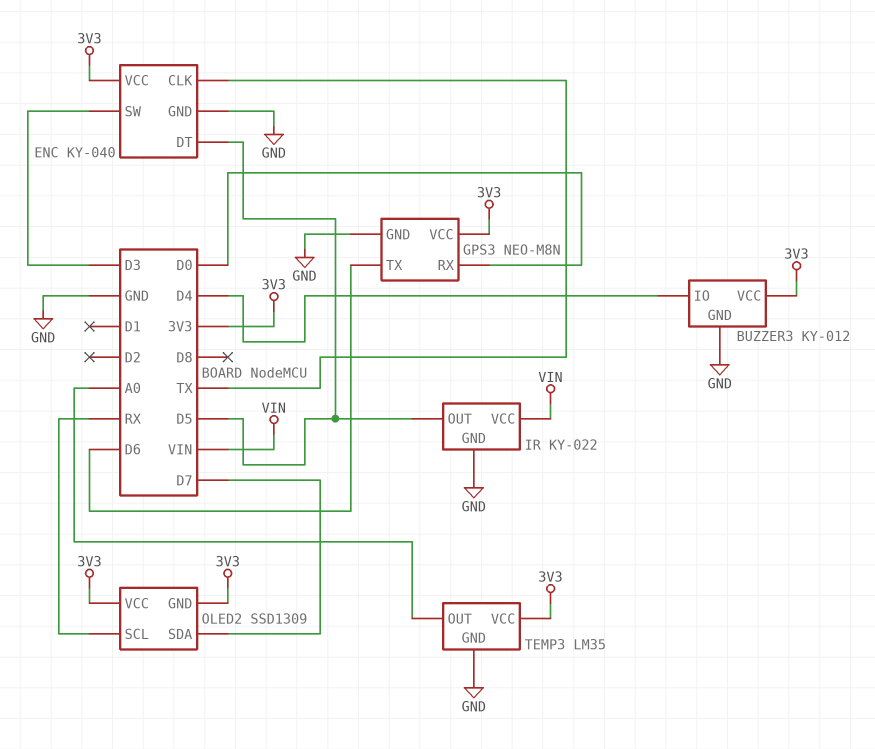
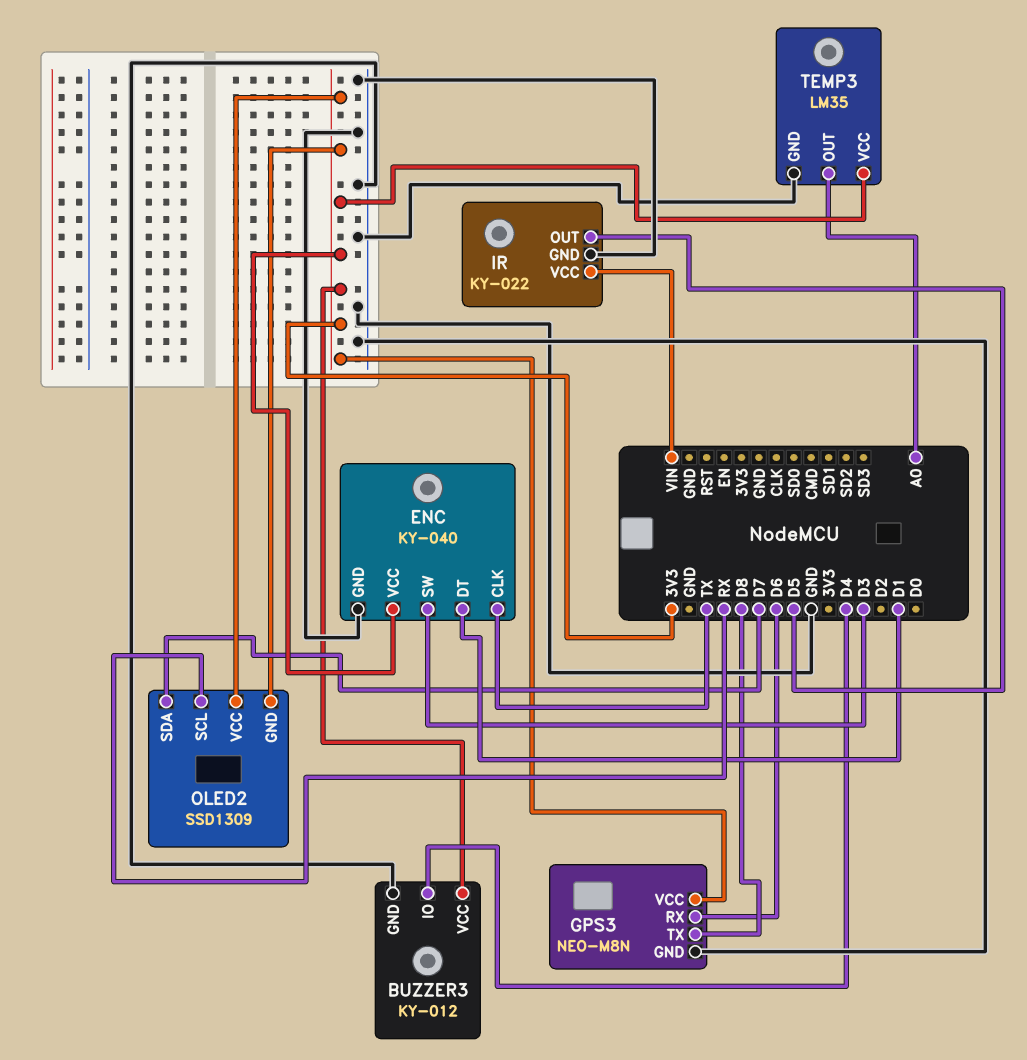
ENC pin DT: D5 -> D1
GPS3 pin RX: D0 -> D6
GPS3 pin TX: D6 -> D8

